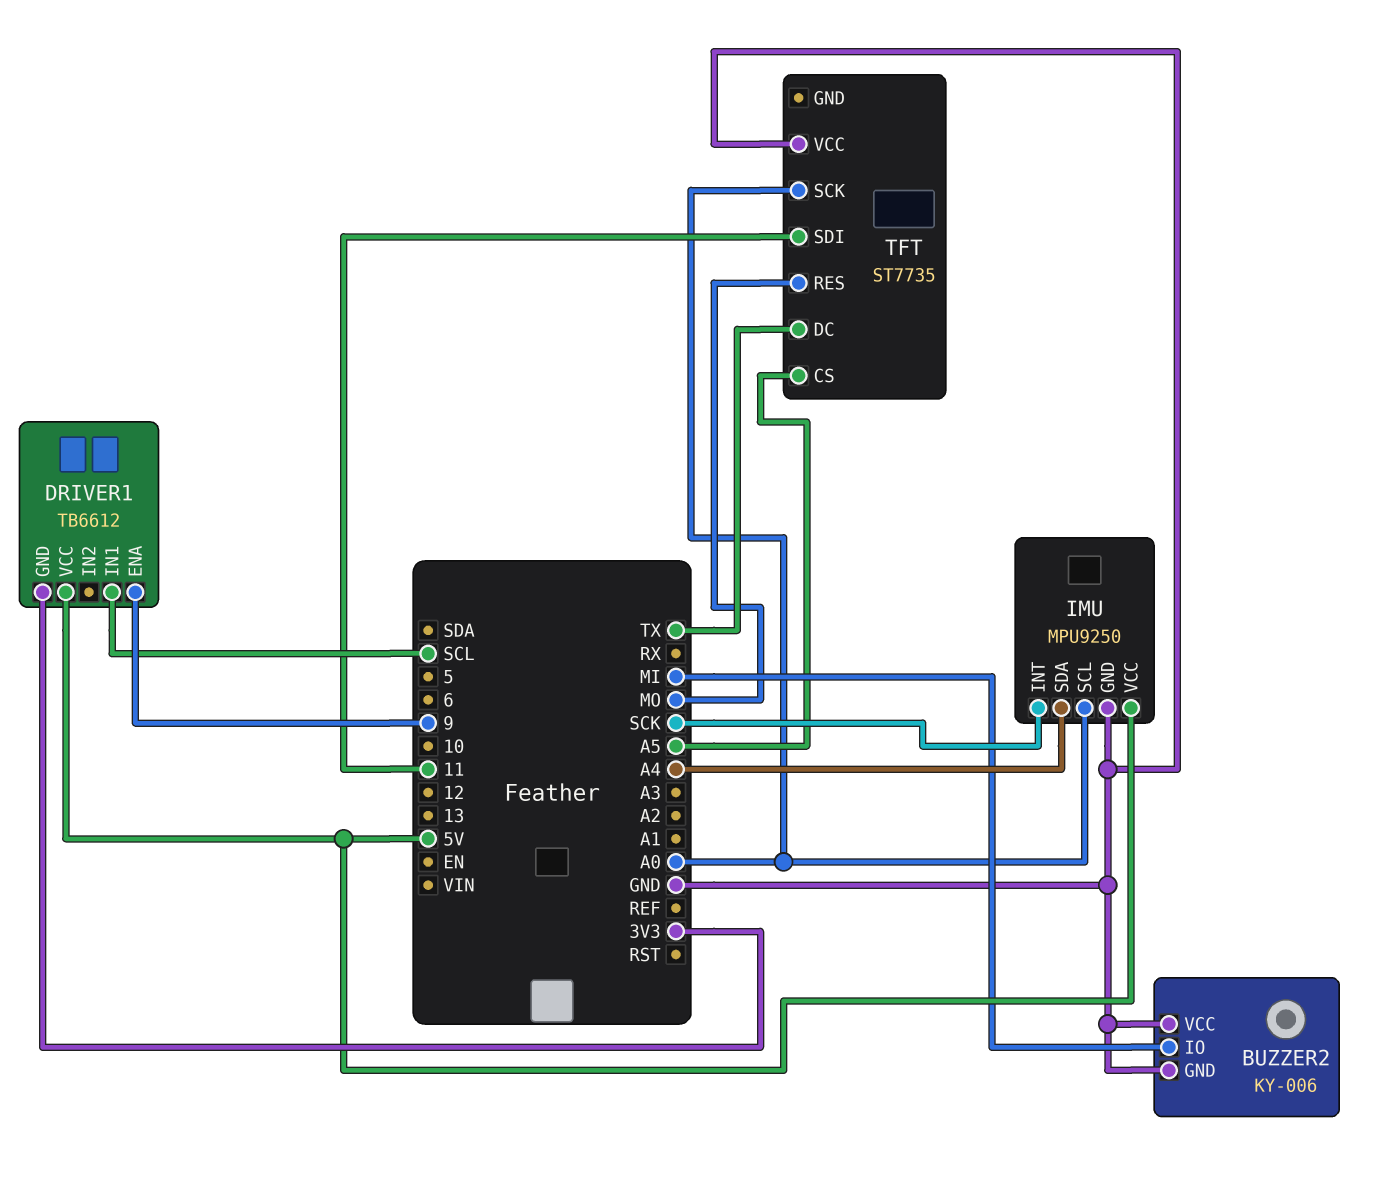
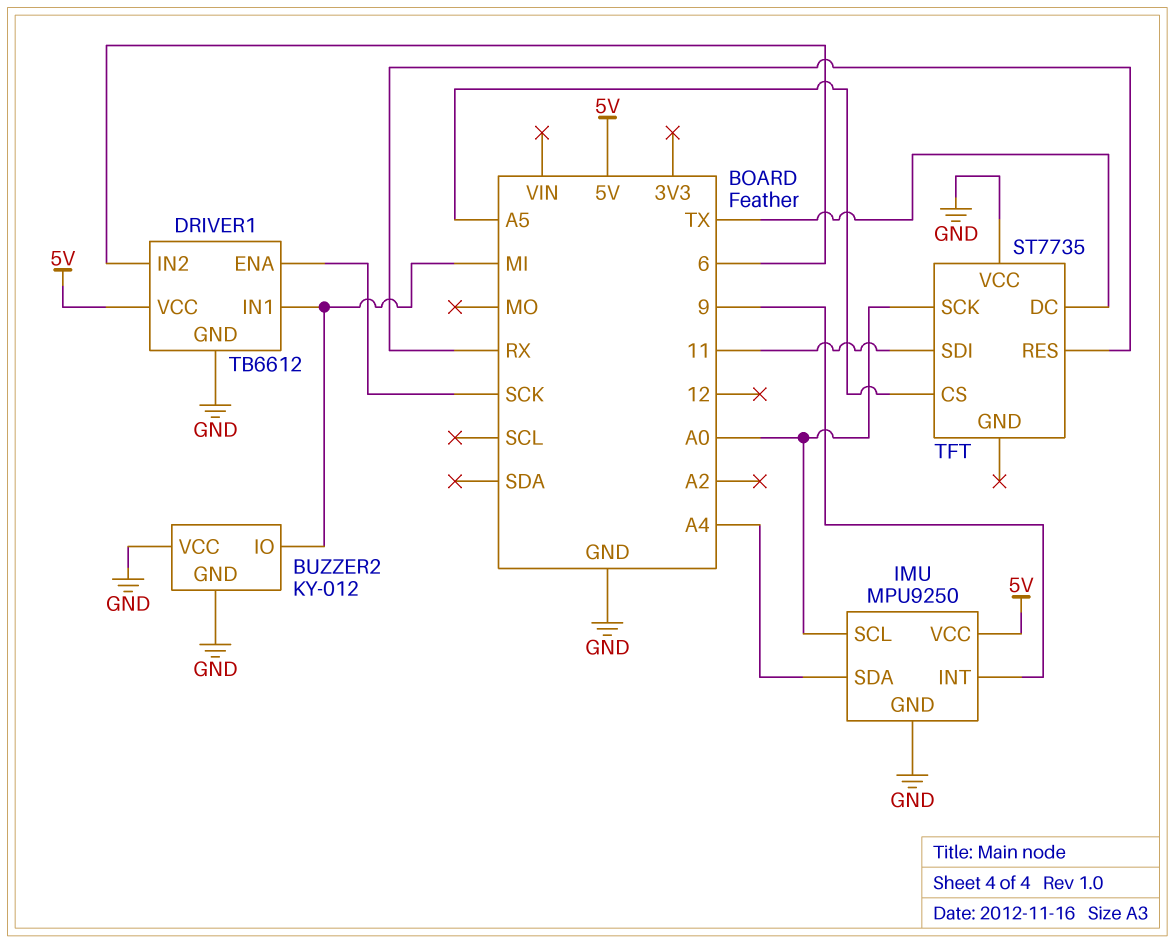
BUZZER2: KY-006 -> KY-012
DRIVER1 pin ENA: 9 -> SCK
DRIVER1 pin GND: 3V3 -> GND
DRIVER1 pin IN1: SCL -> MI
DRIVER1 pin IN2: none -> 6
IMU pin INT: SCK -> 9
TFT pin RES: MO -> RX

